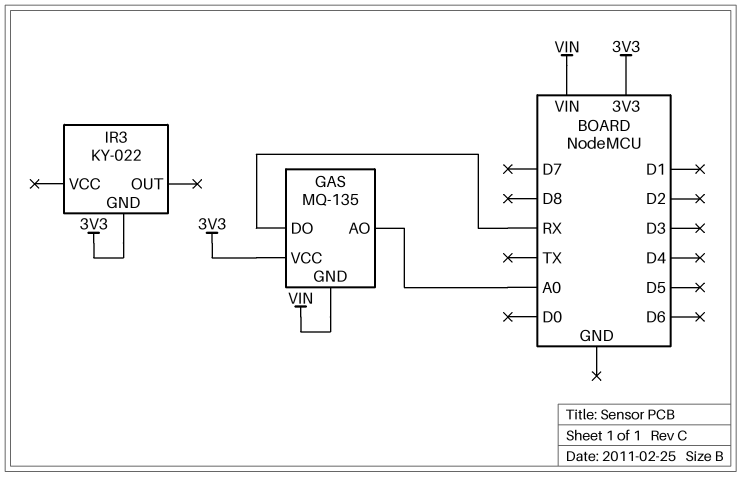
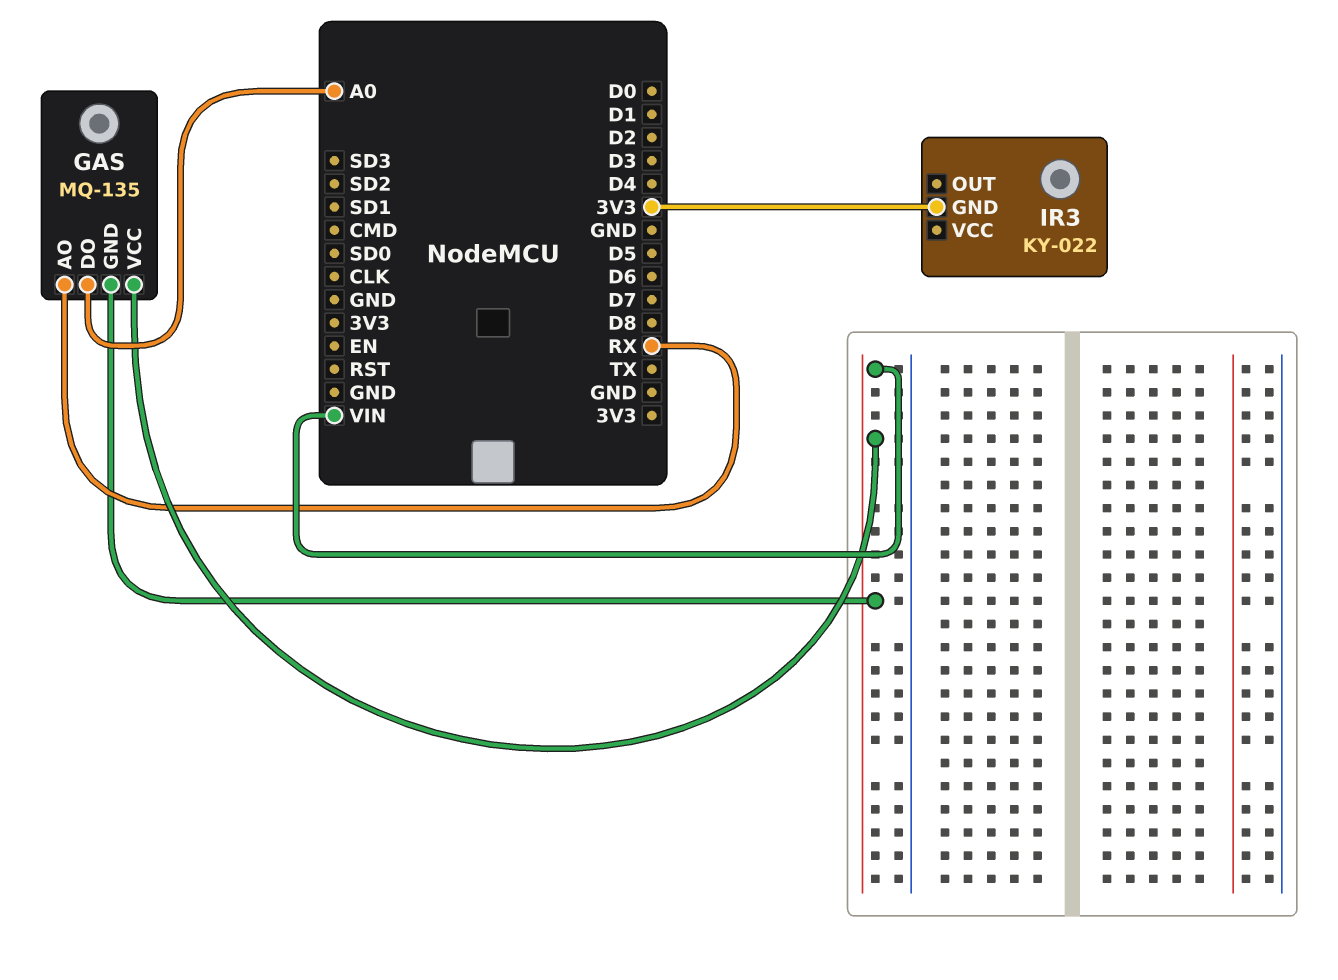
GAS pin AO: A0 -> RX
GAS pin DO: RX -> A0
GAS pin VCC: 3V3 -> VIN

